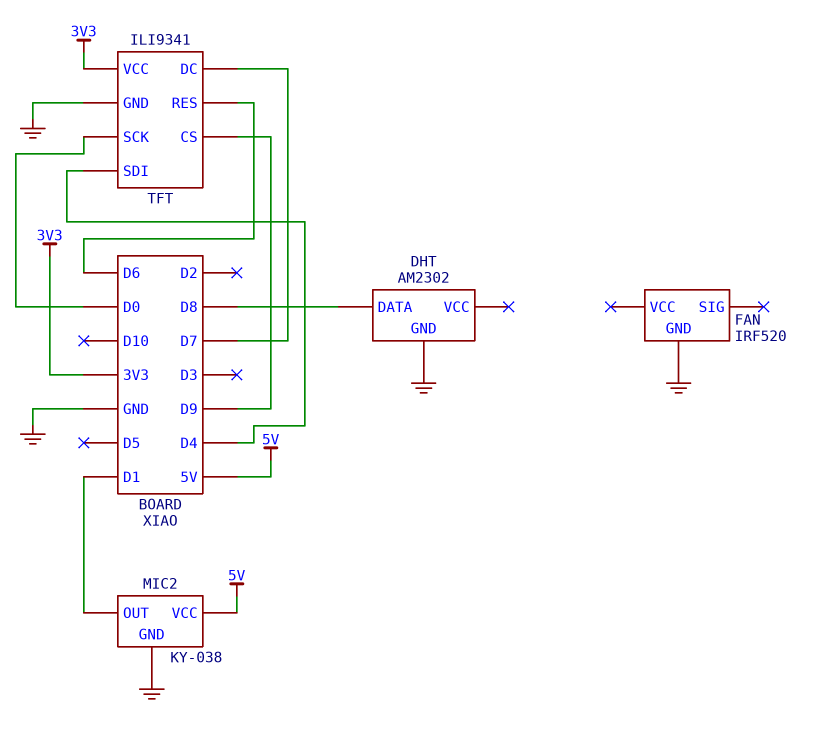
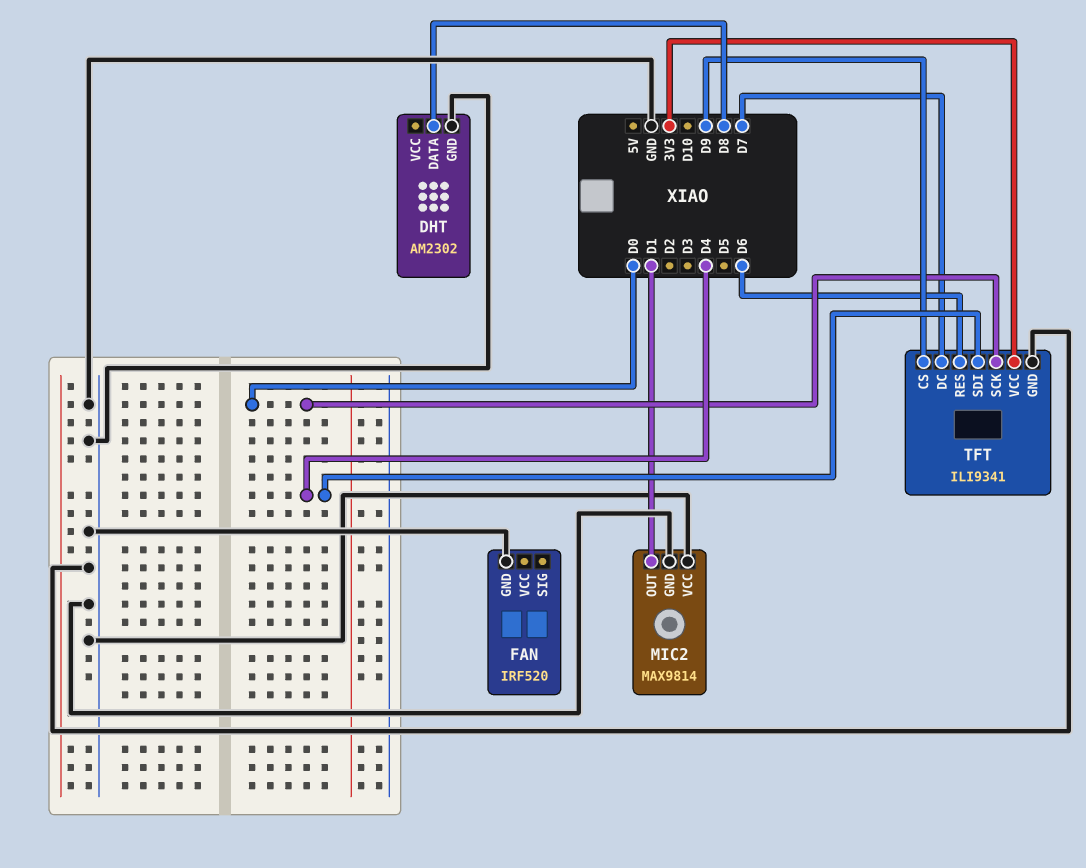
MIC2: KY-038 -> MAX9814
MIC2 pin VCC: 5V -> GND

